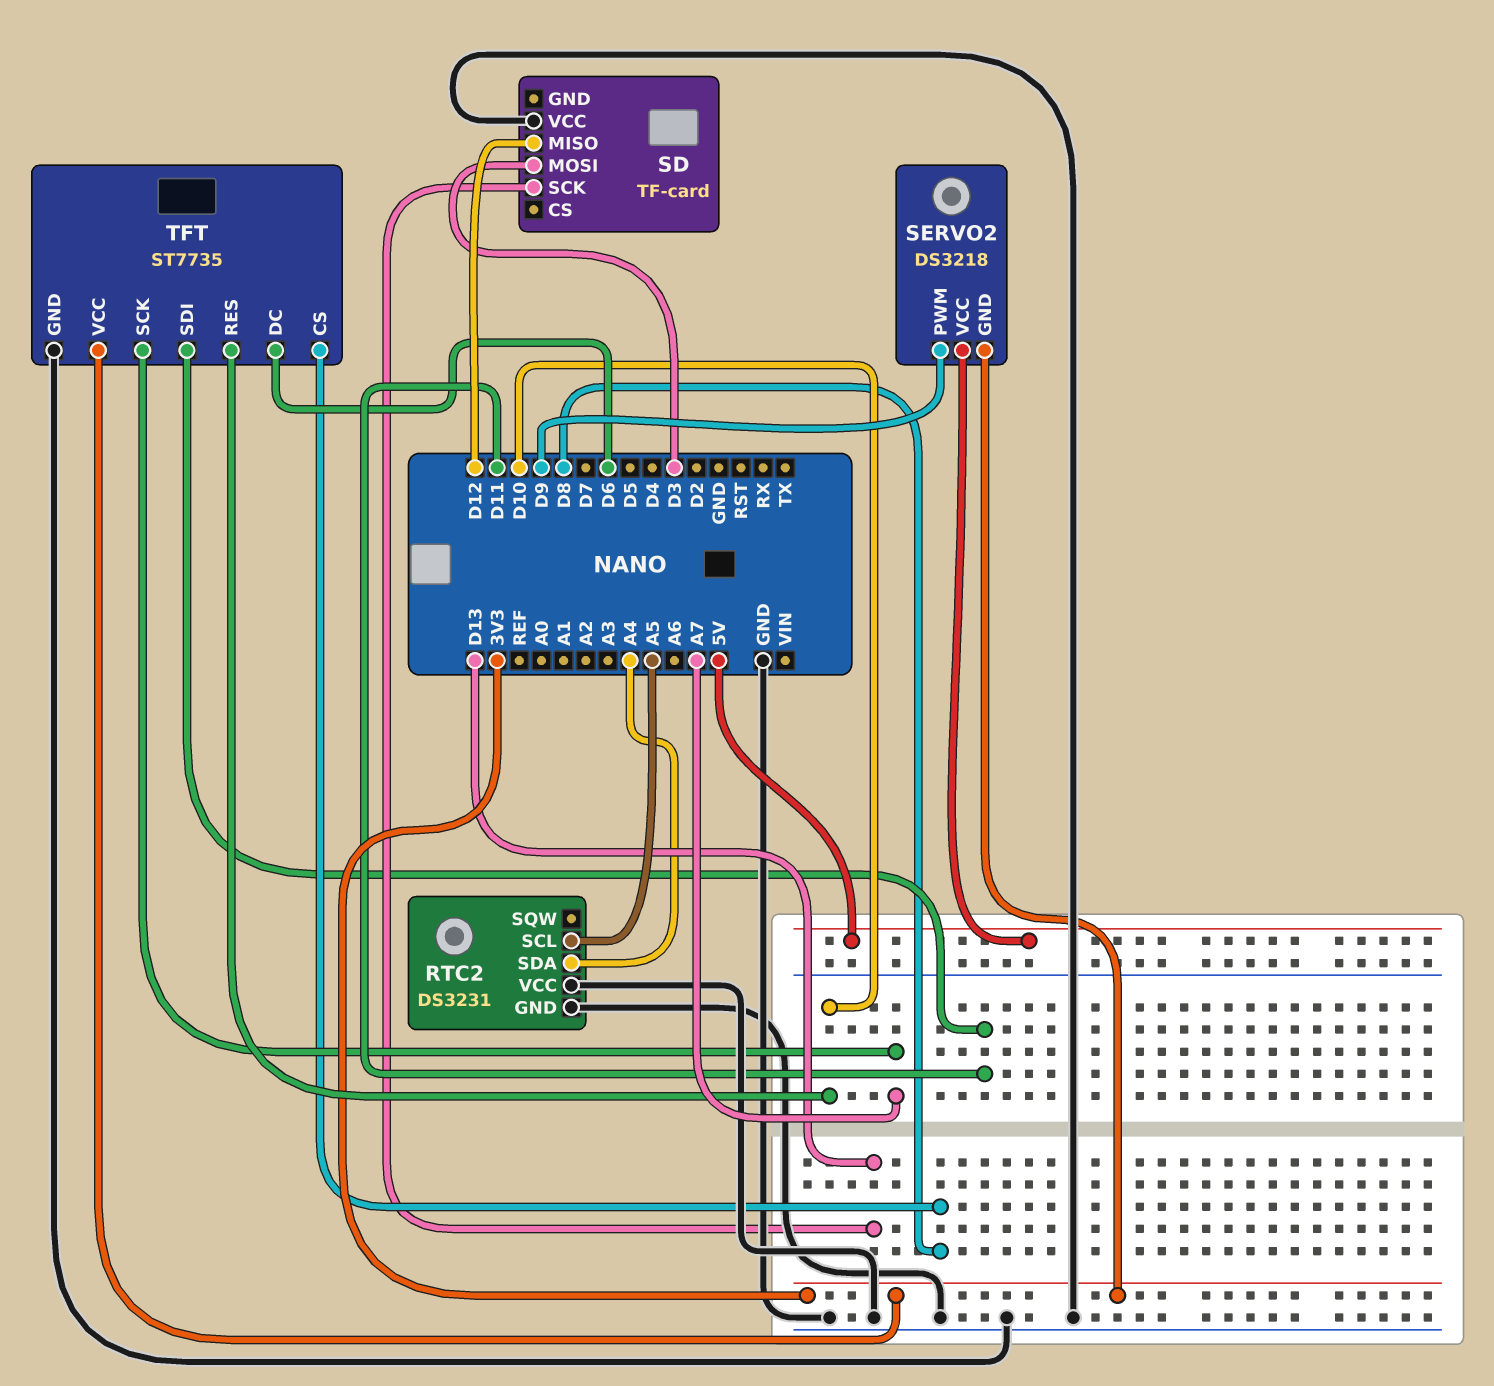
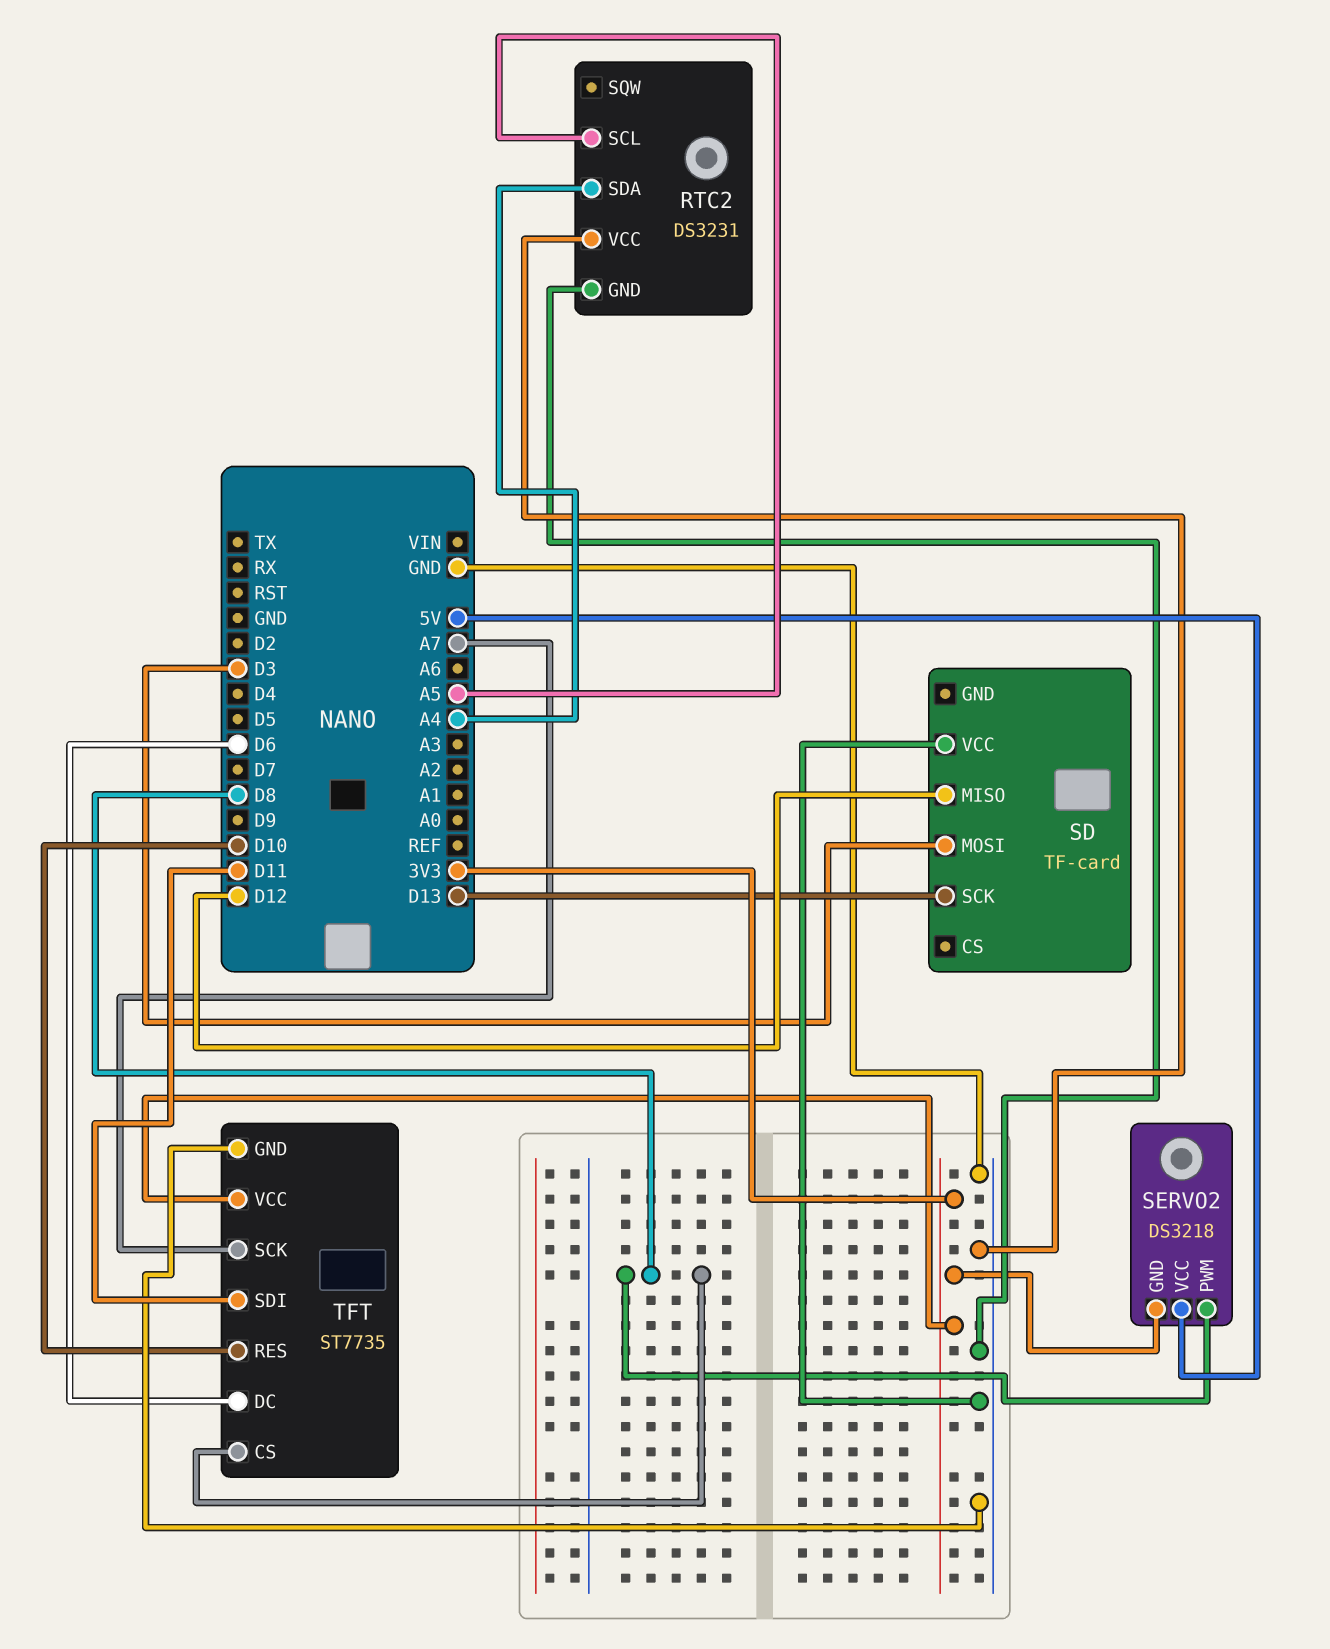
SERVO2 pin PWM: D9 -> D8

